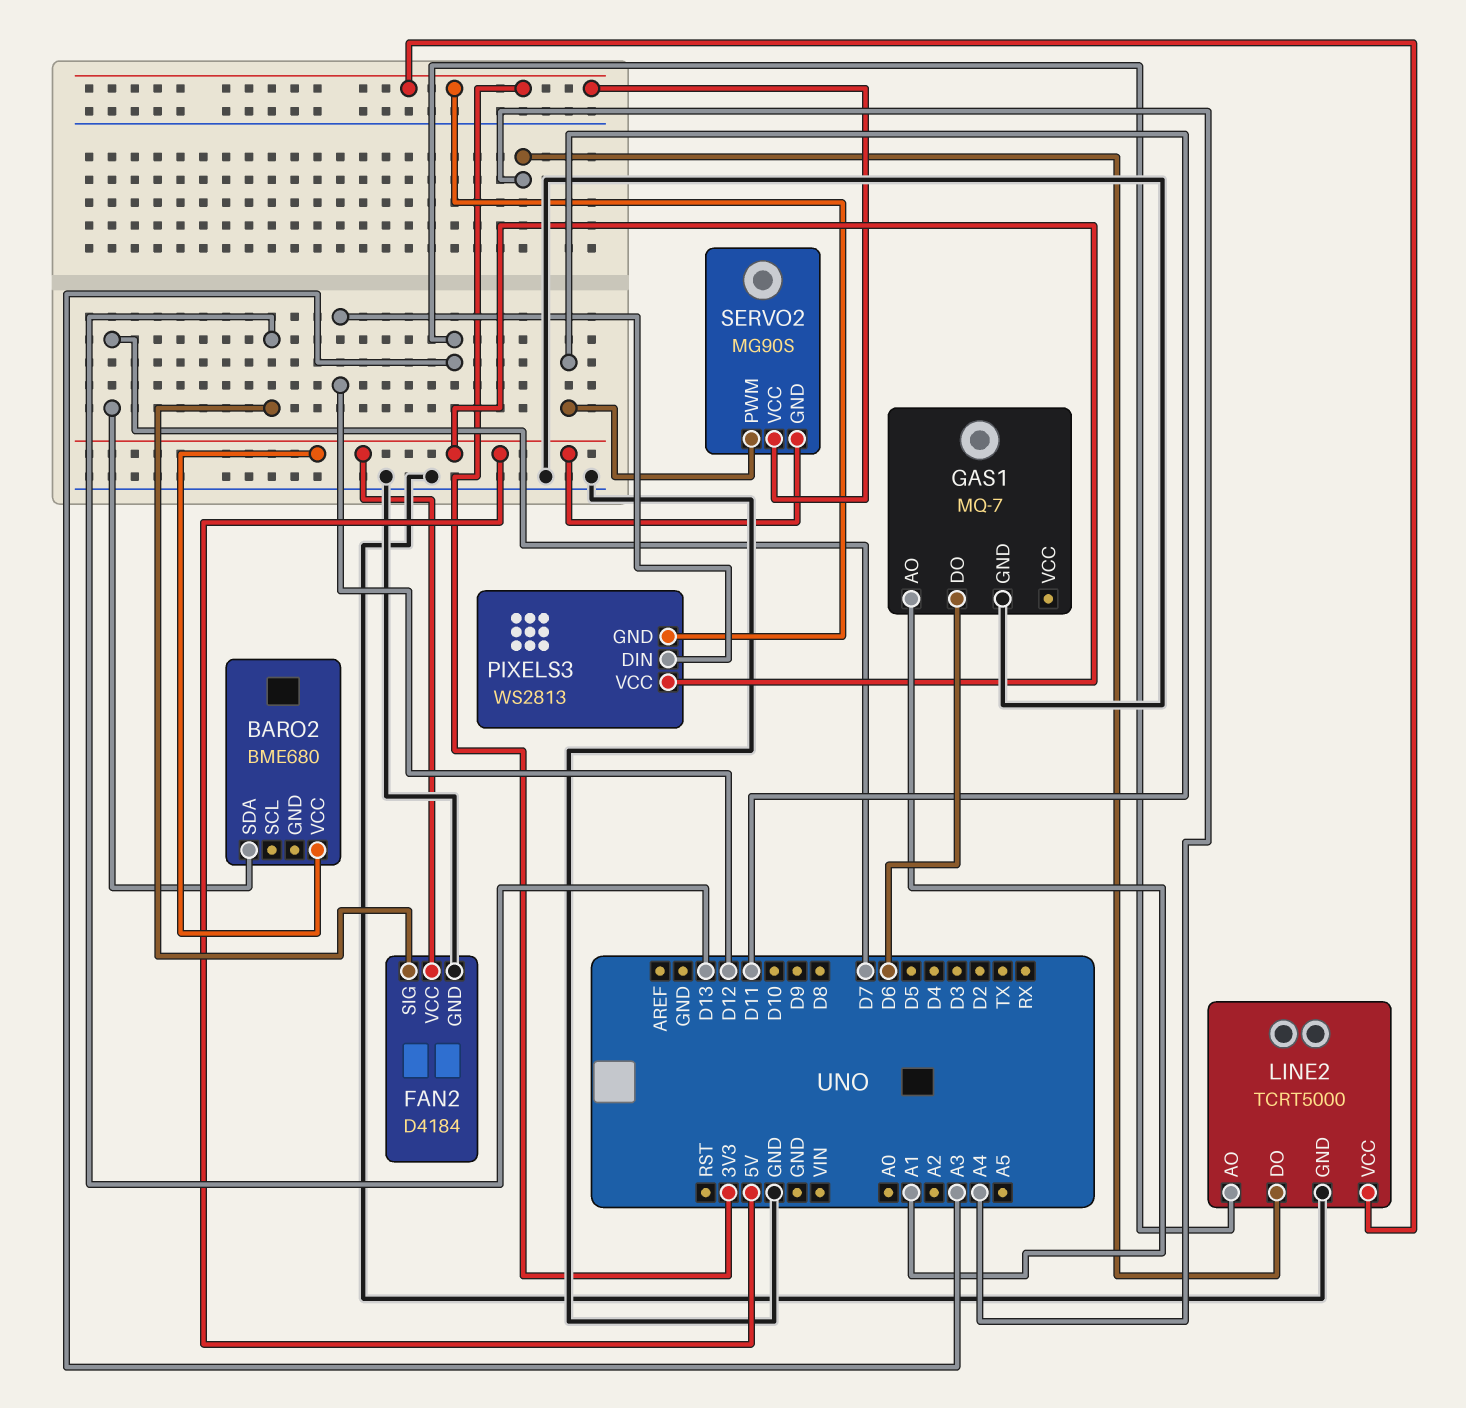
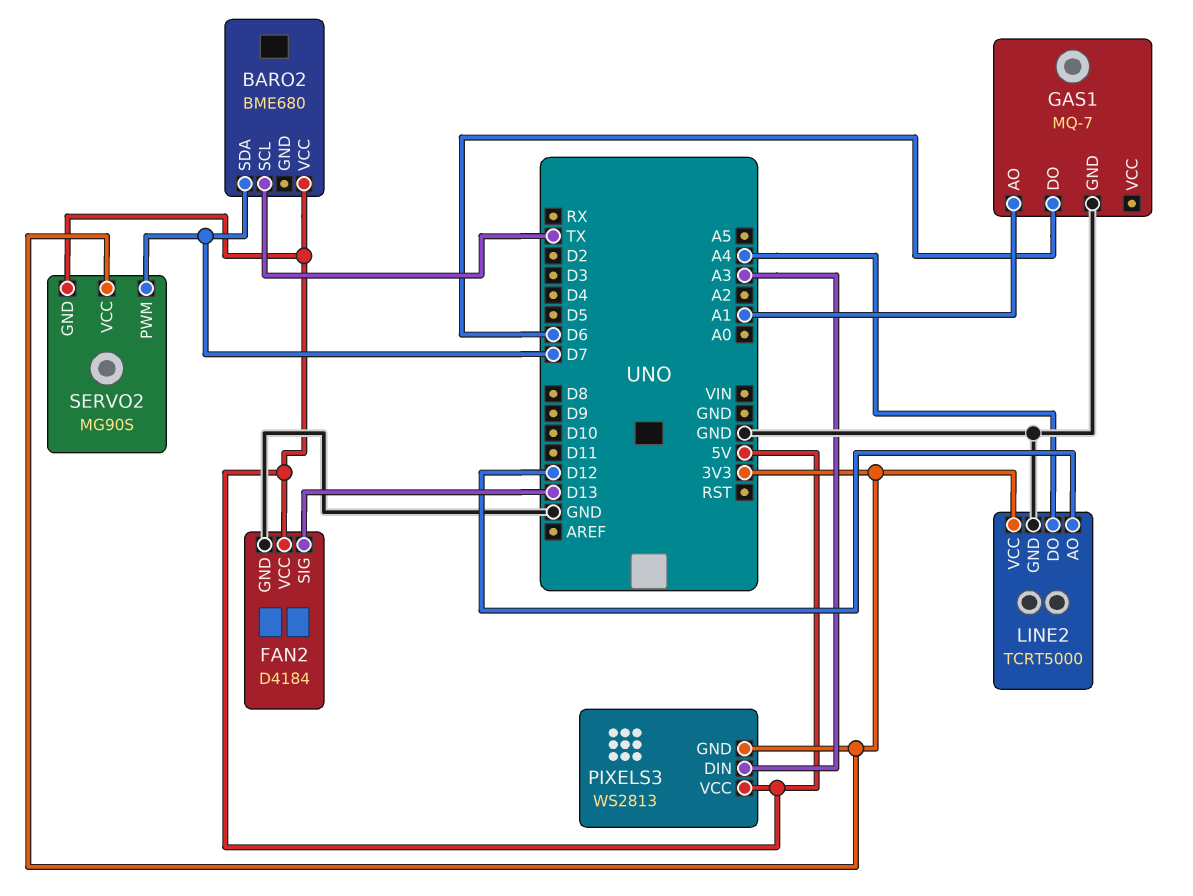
BARO2 pin SCL: none -> TX
LINE2 pin AO: A3 -> D12
PIXELS3 pin DIN: D12 -> A3
SERVO2 pin PWM: D11 -> D7

